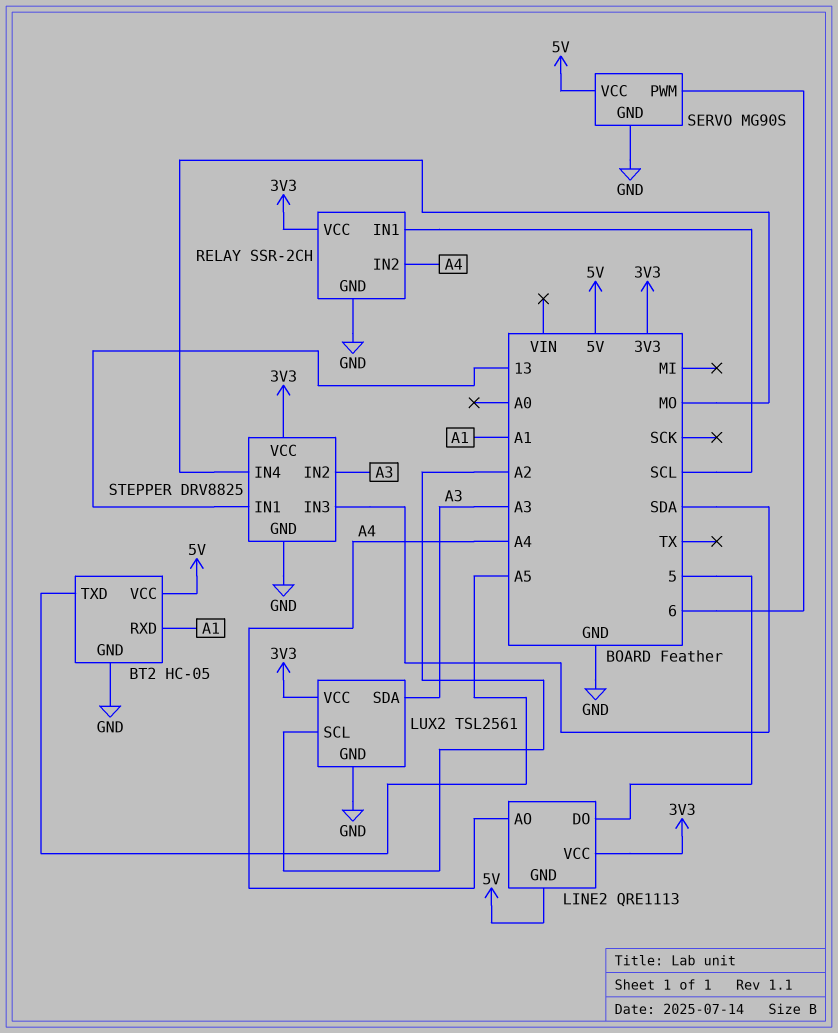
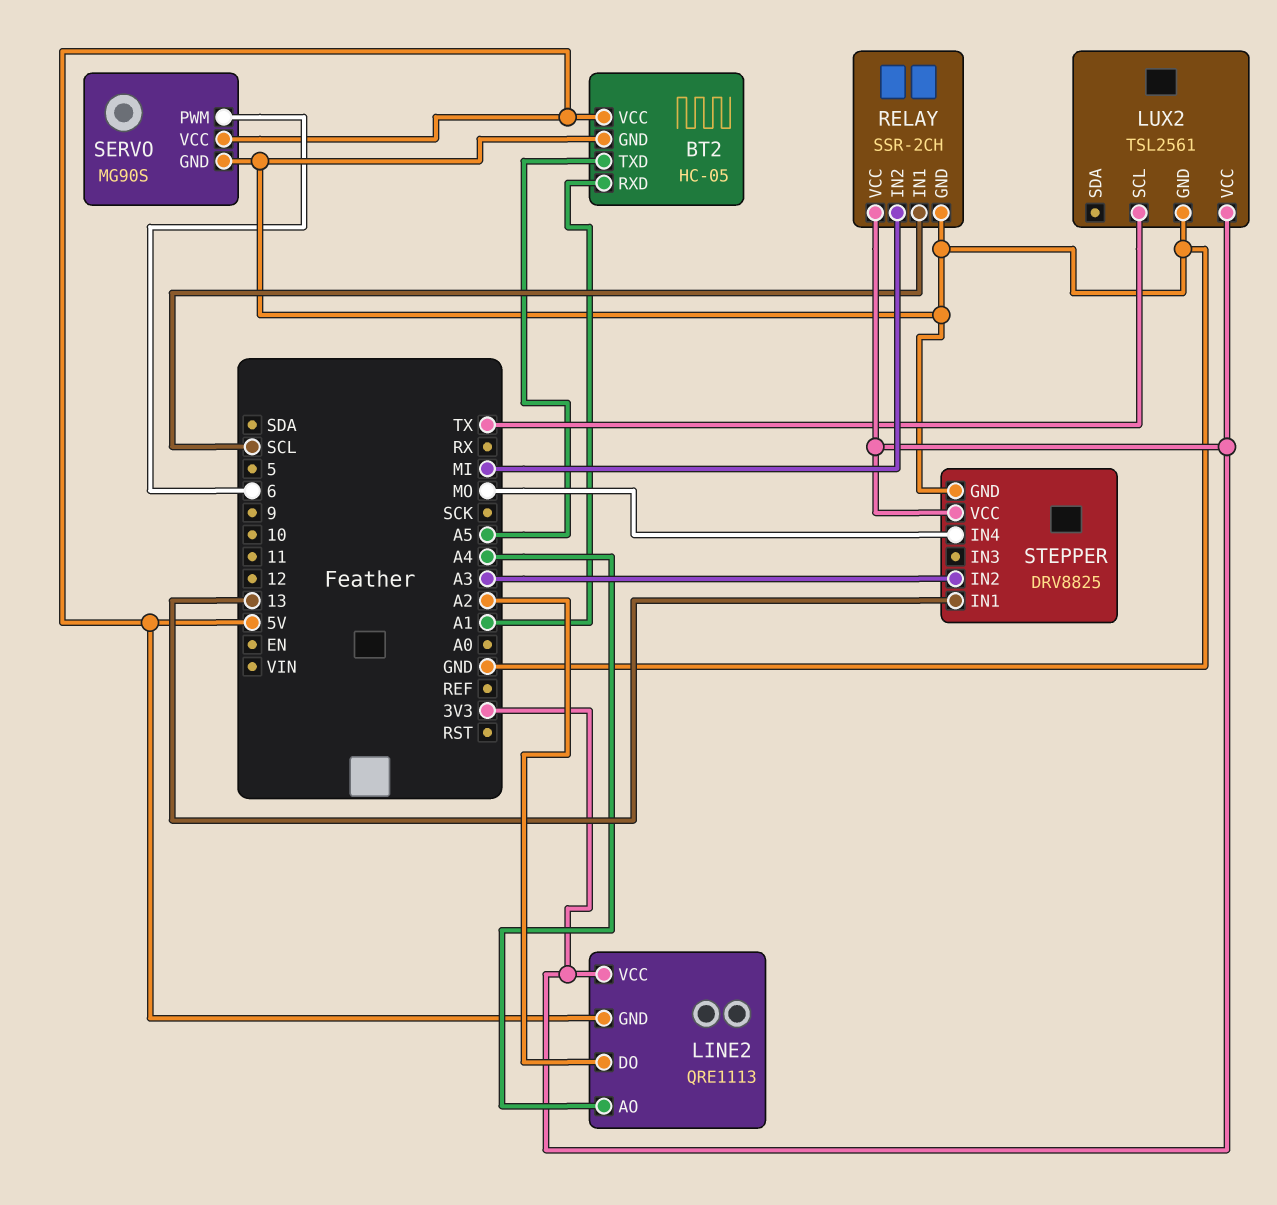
LINE2 pin DO: 5 -> A2
LUX2 pin SCL: A2 -> TX
LUX2 pin SDA: A3 -> none
RELAY pin IN2: A4 -> MI
STEPPER pin IN3: SDA -> none

